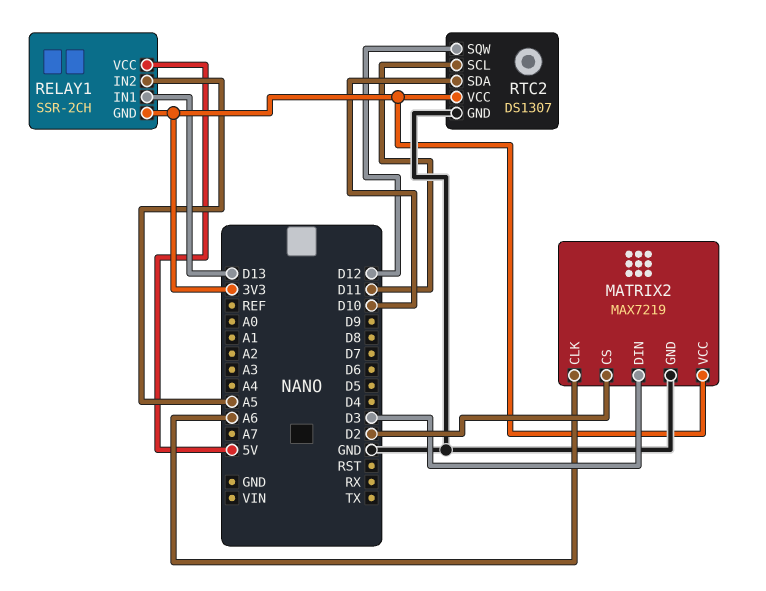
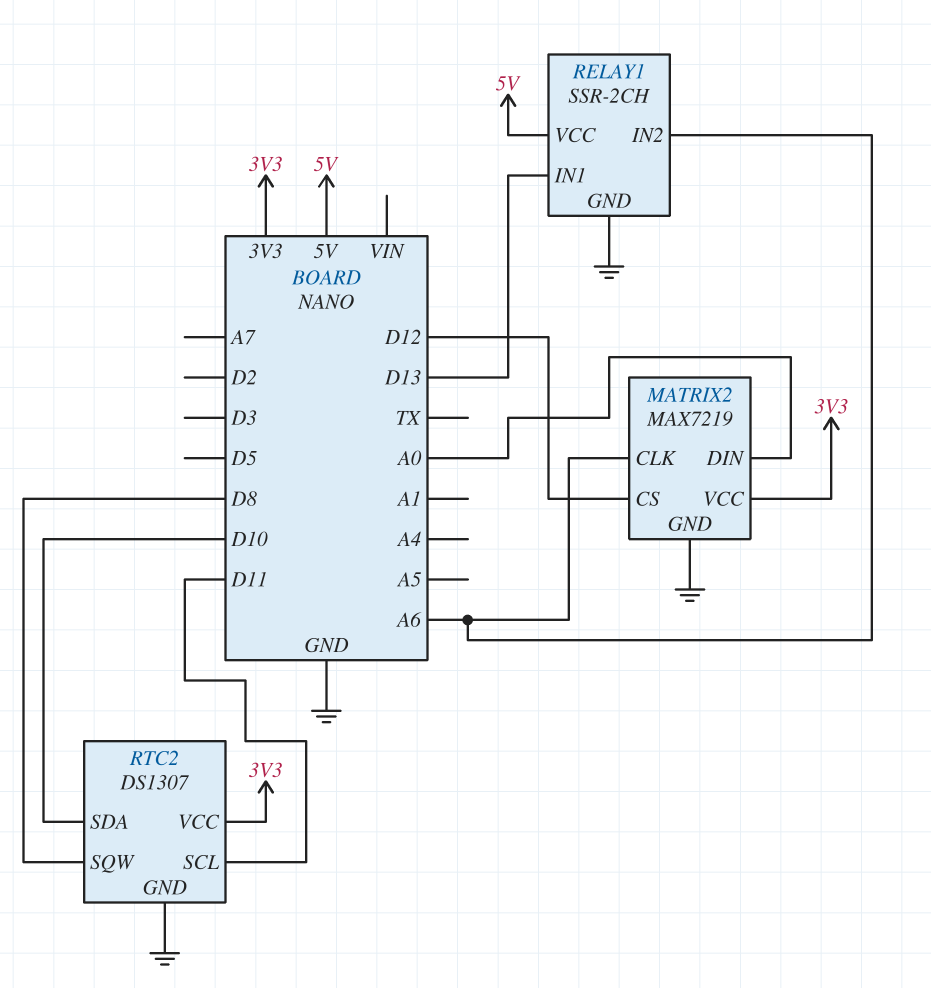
MATRIX2 pin CS: D2 -> D12
MATRIX2 pin DIN: D3 -> A0
RELAY1 pin GND: 3V3 -> GND
RELAY1 pin IN2: A5 -> A6
RTC2 pin SQW: D12 -> D8

